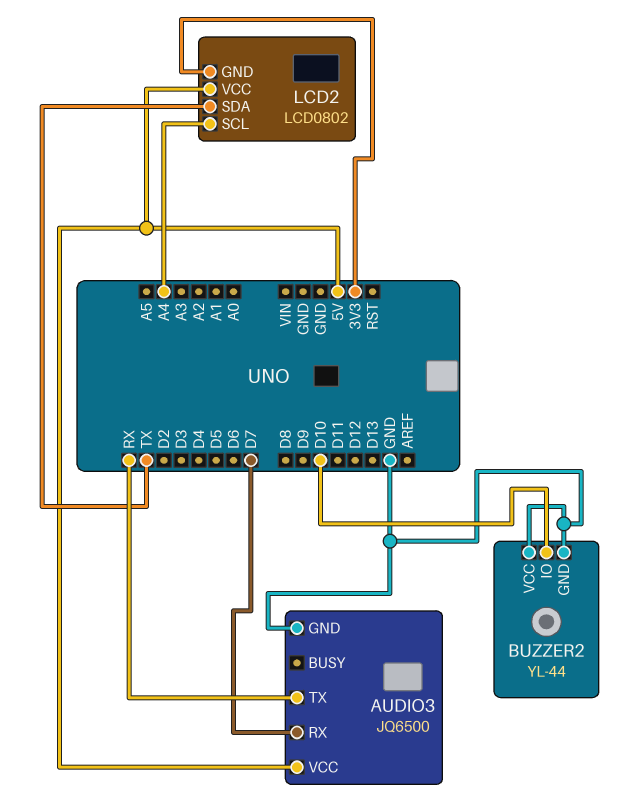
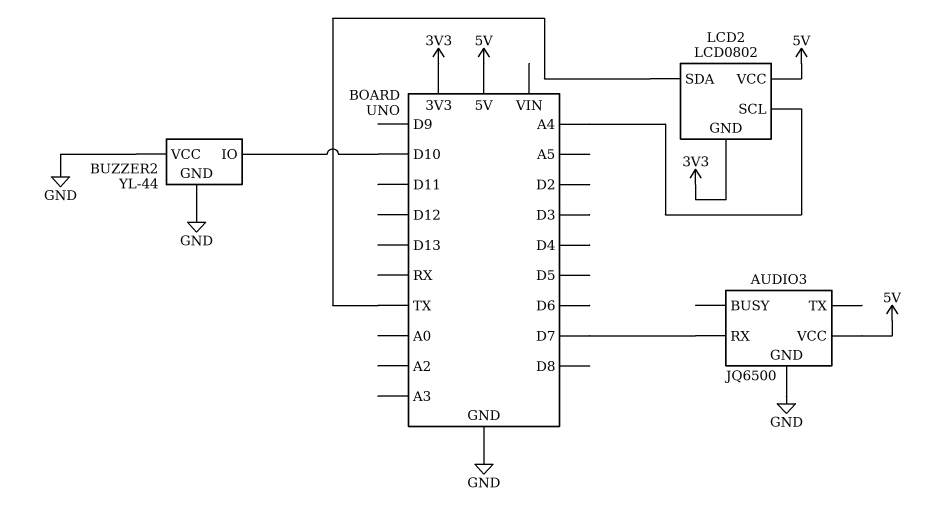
AUDIO3 pin TX: RX -> none

